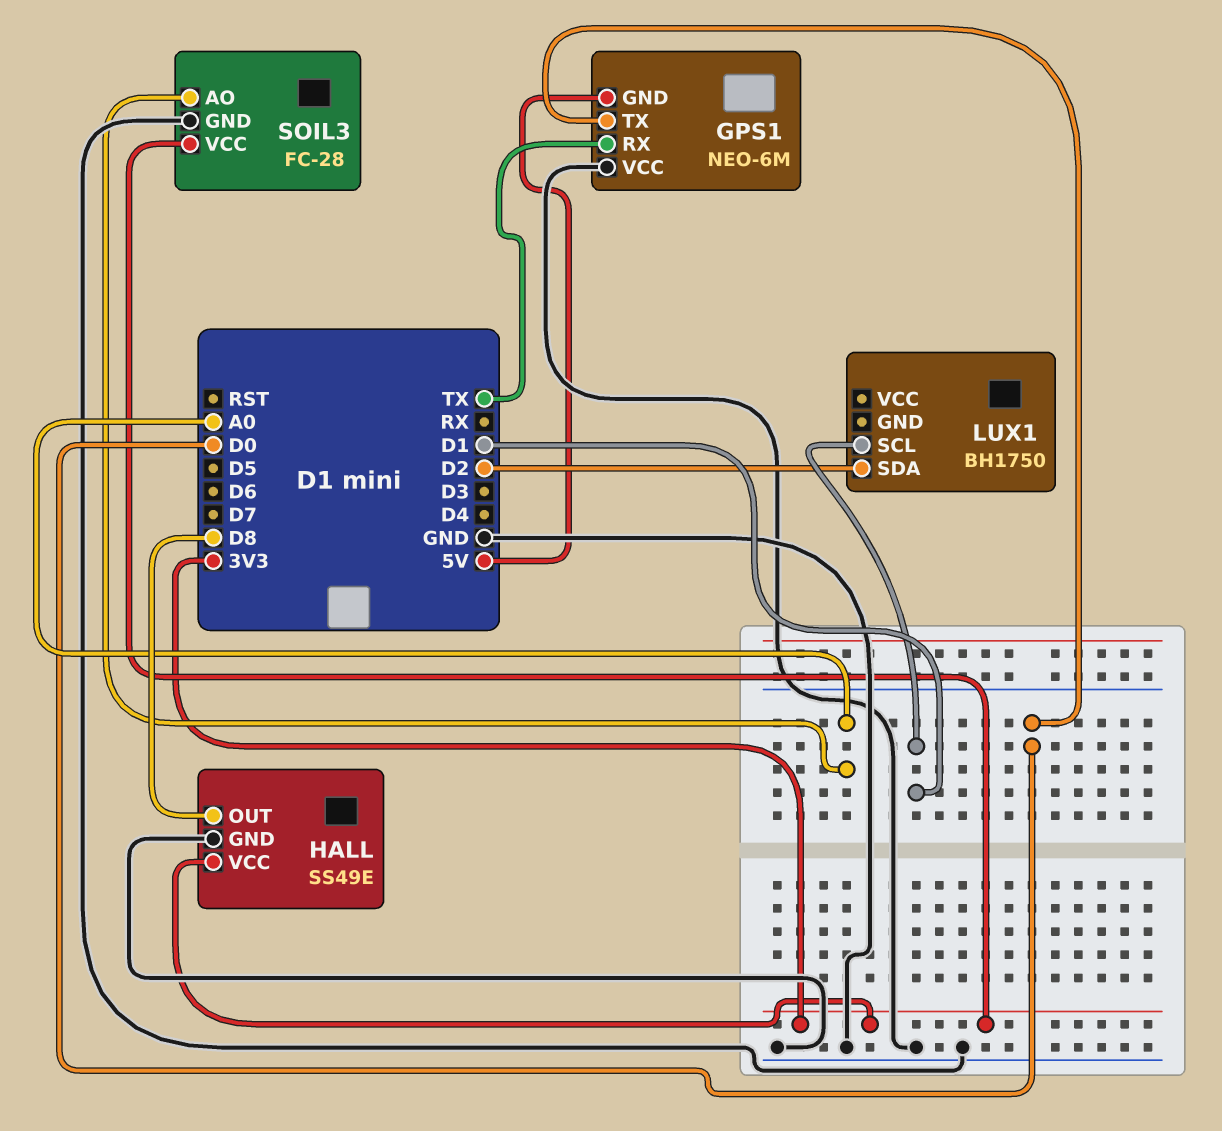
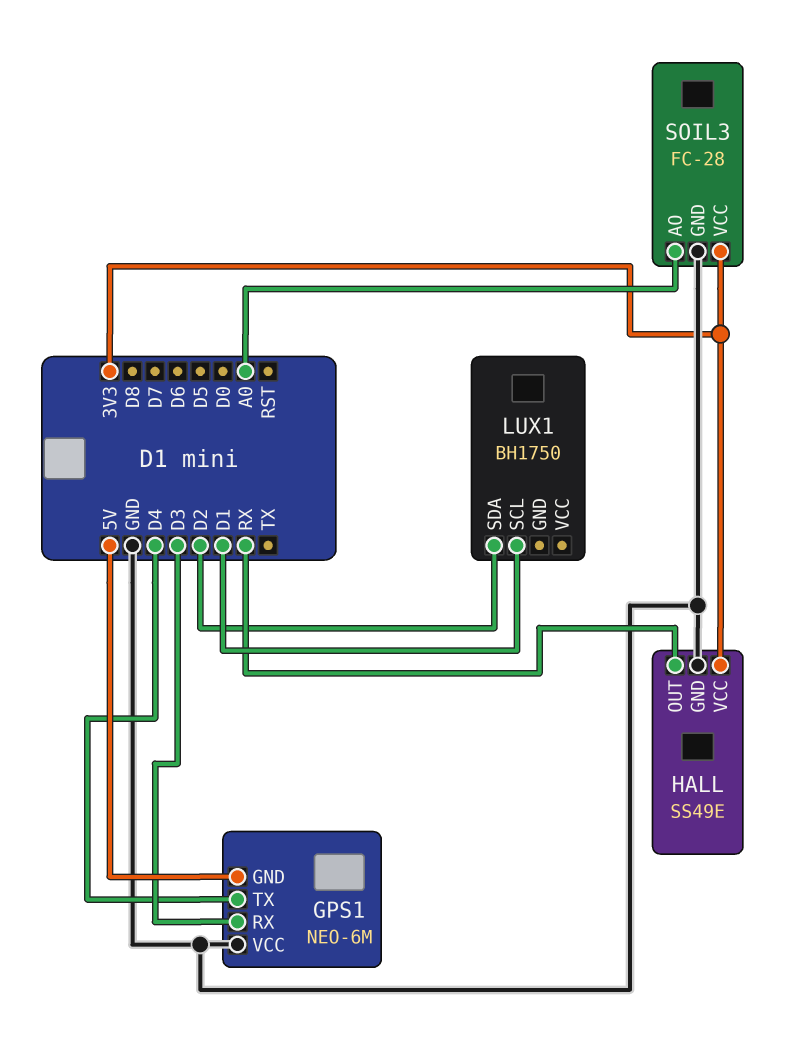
GPS1 pin RX: TX -> D3
GPS1 pin TX: D0 -> D4
HALL pin OUT: D8 -> RX

